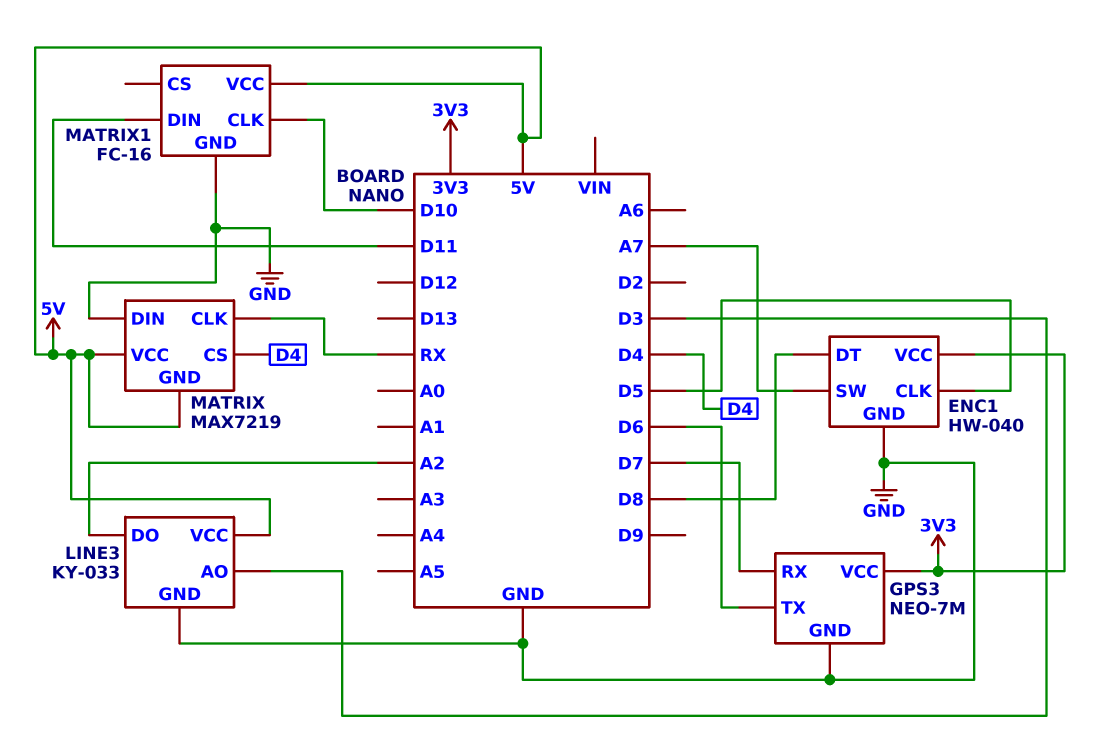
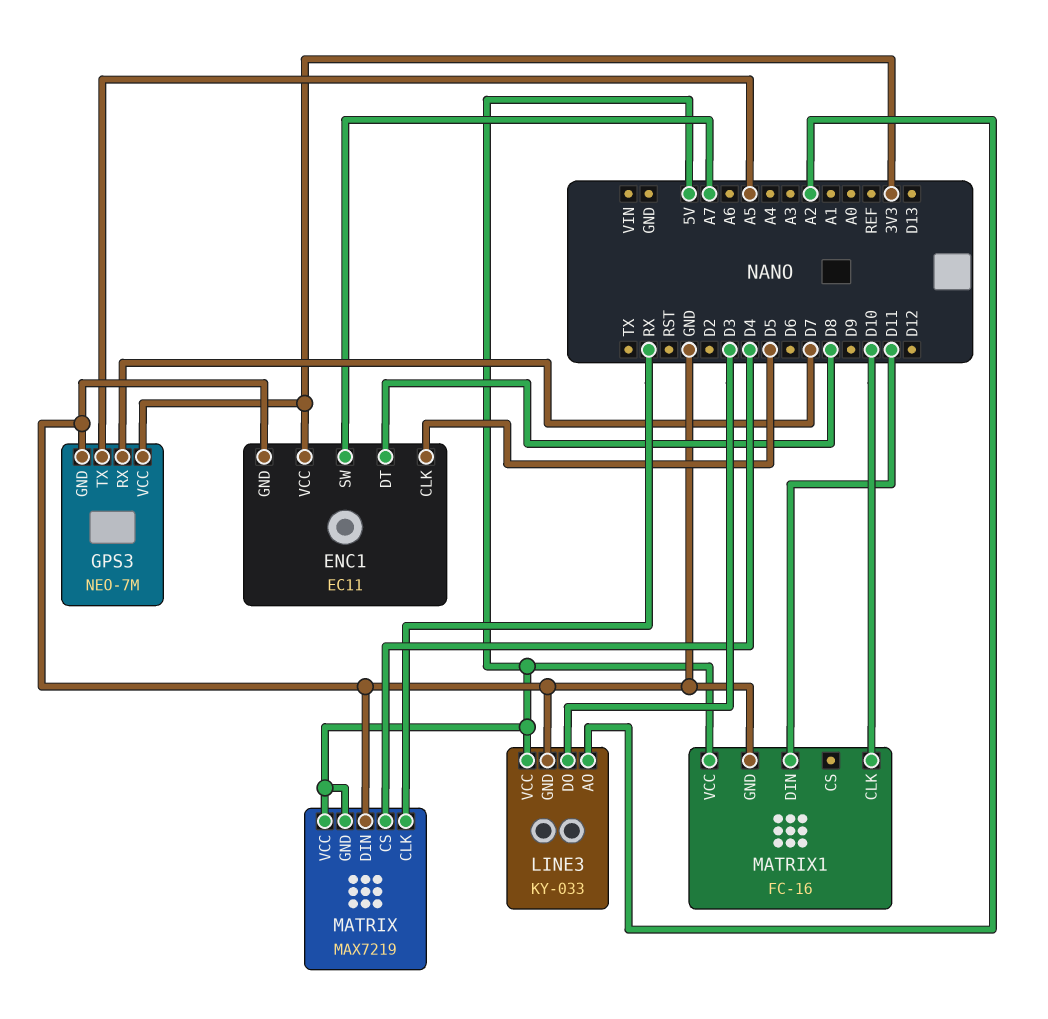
ENC1: HW-040 -> EC11
GPS3 pin TX: D6 -> A5
LINE3 pin AO: D3 -> A2
LINE3 pin DO: A2 -> D3

